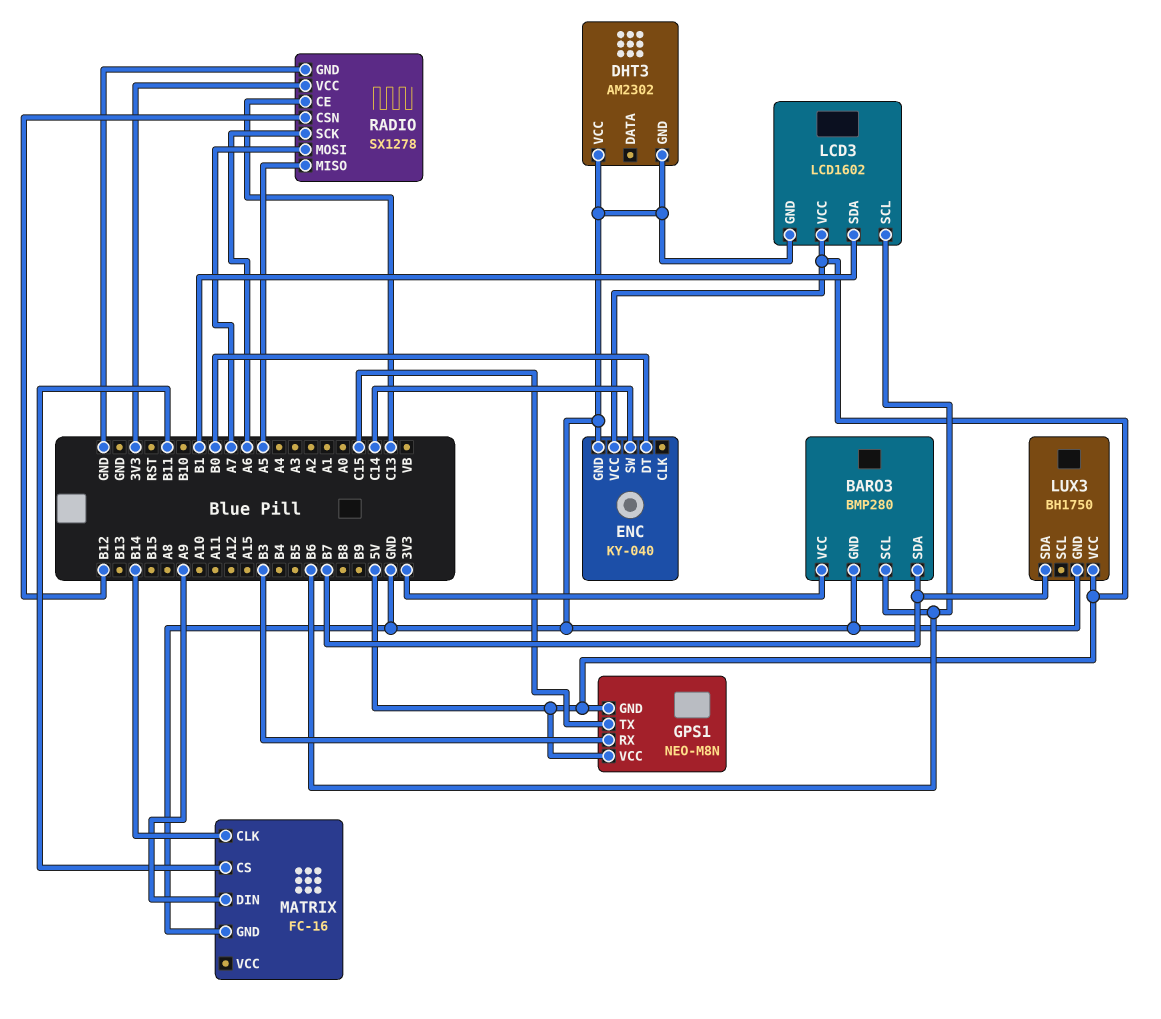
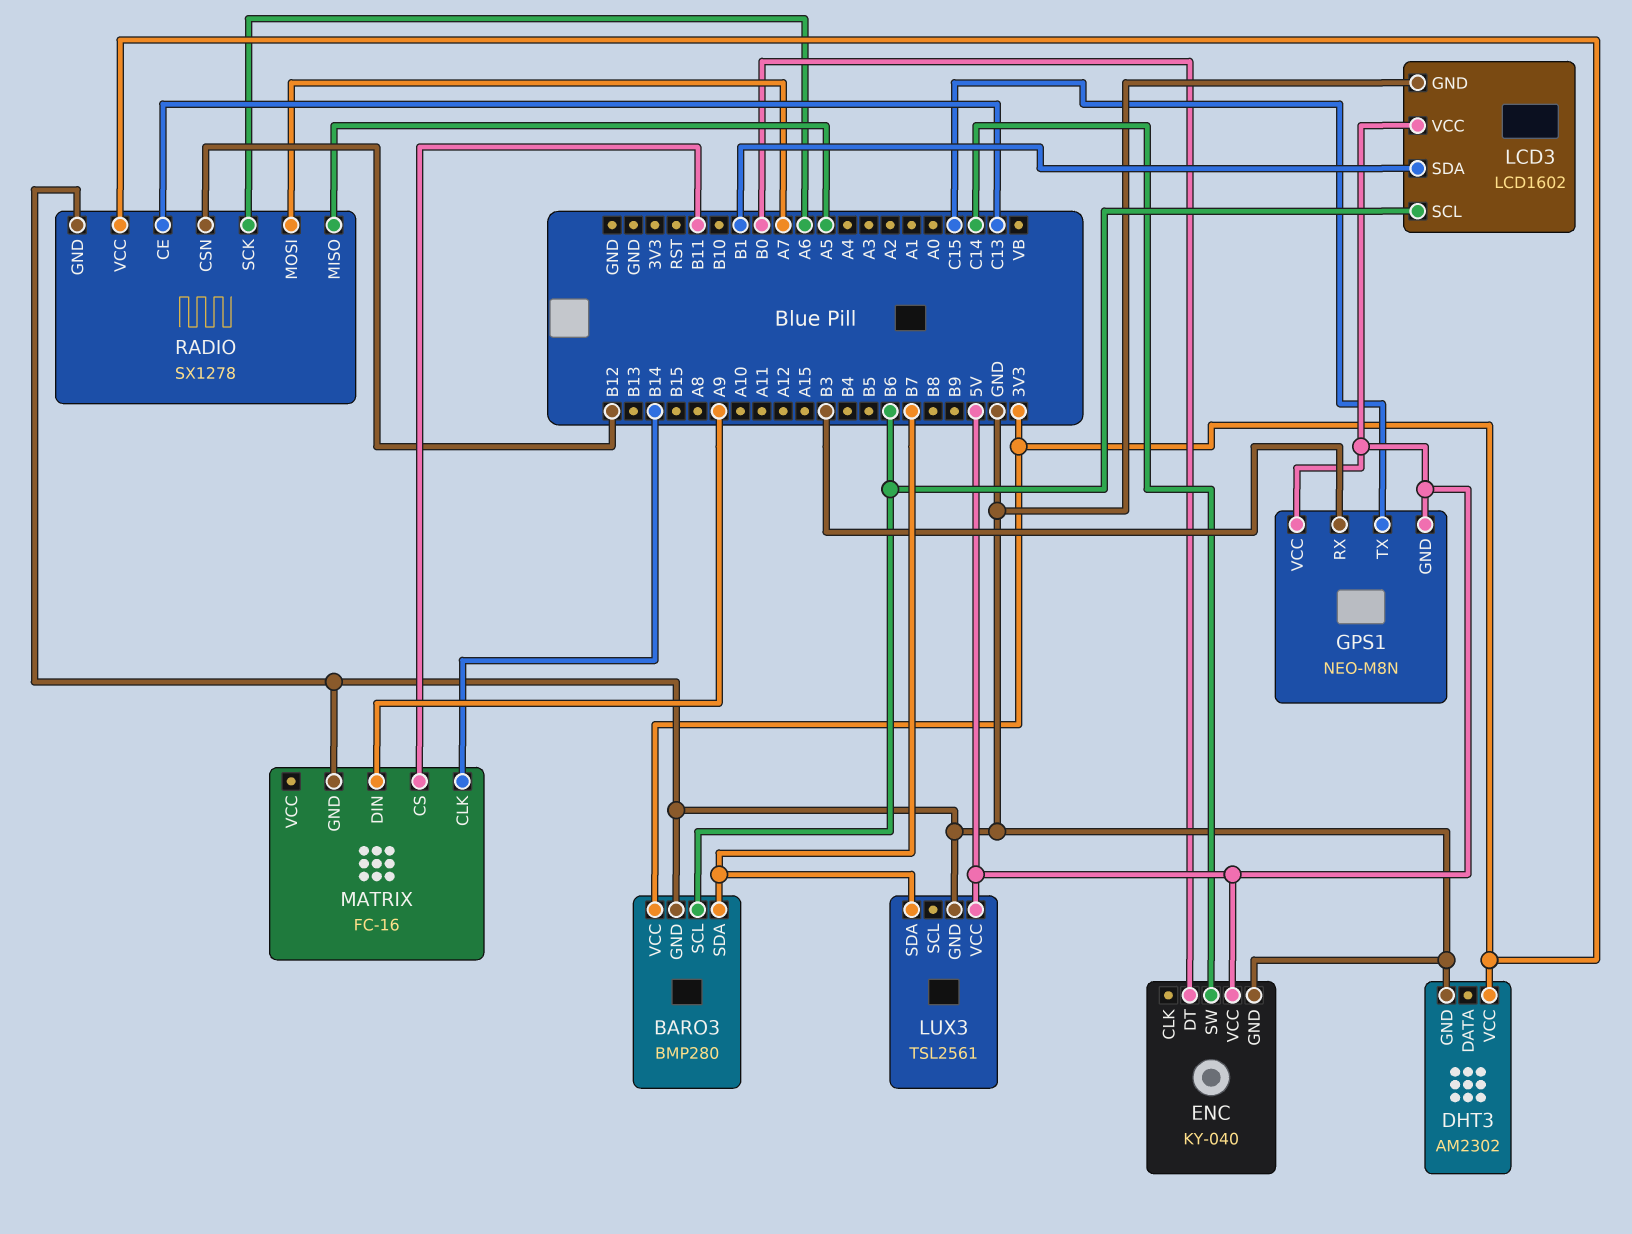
DHT3 pin VCC: GND -> 3V3
LUX3: BH1750 -> TSL2561

